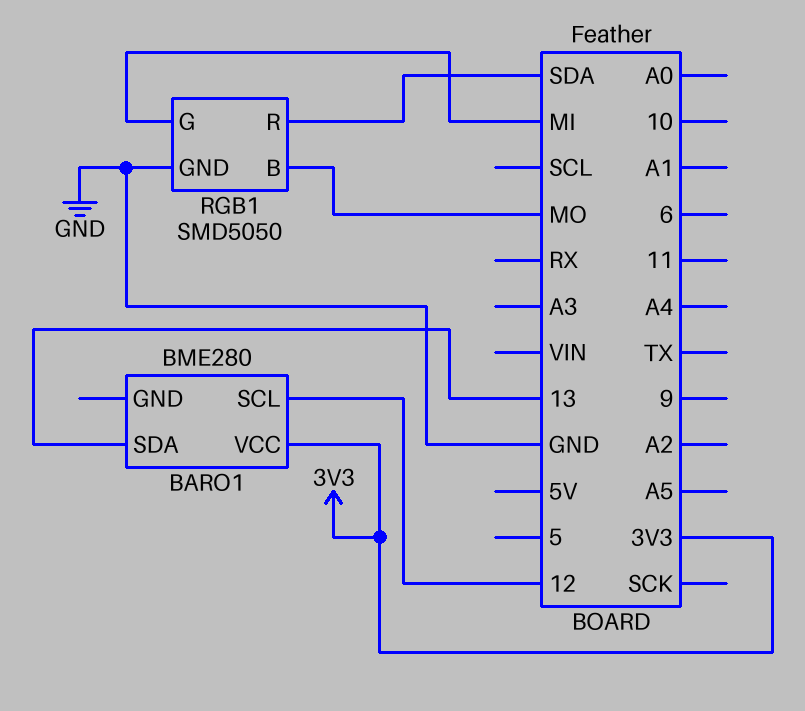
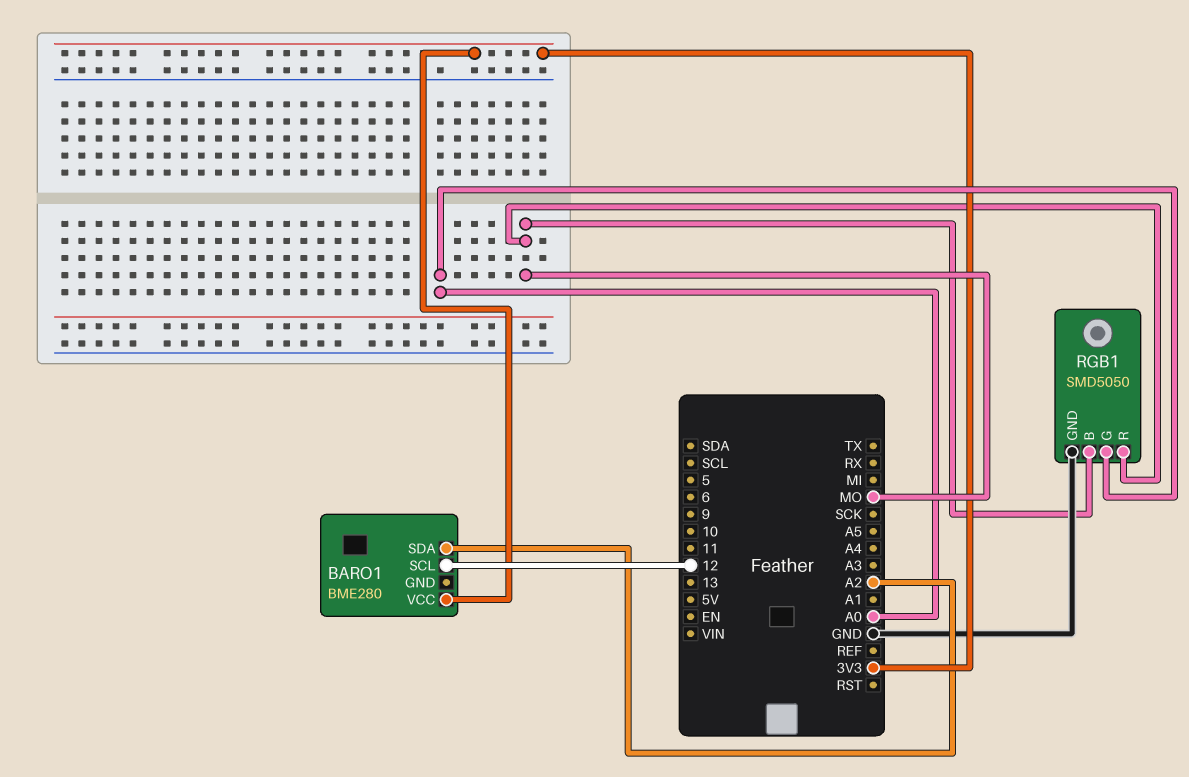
BARO1 pin SDA: 13 -> A2
RGB1 pin G: MI -> A0
RGB1 pin R: SDA -> MO

